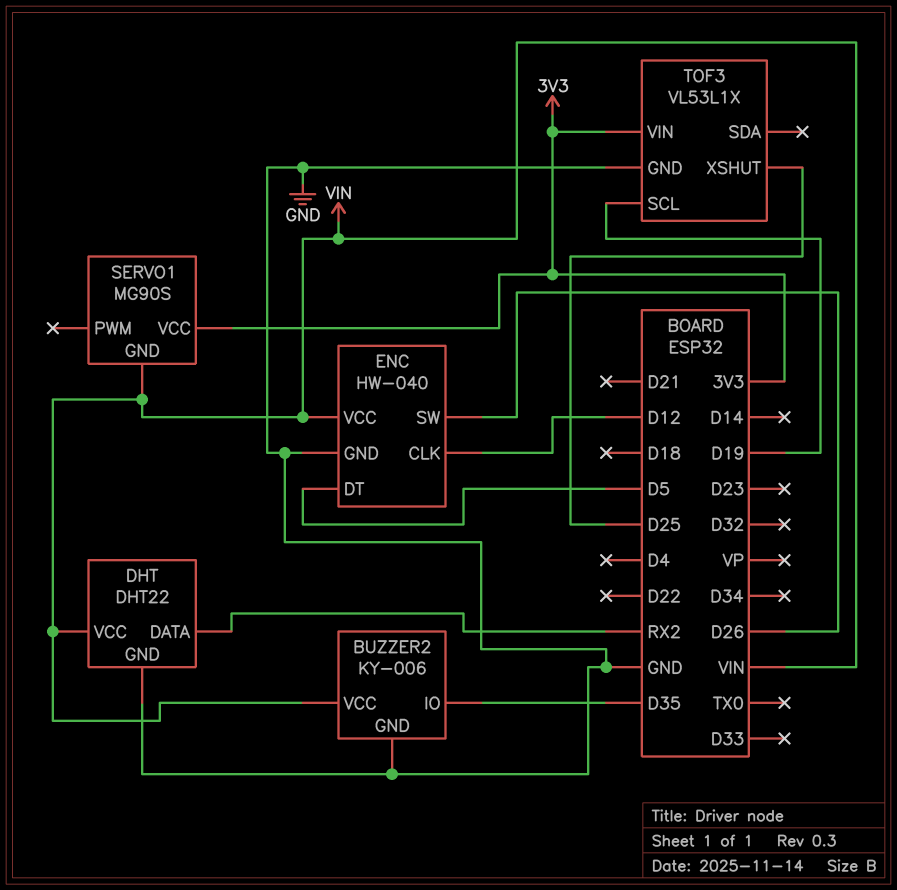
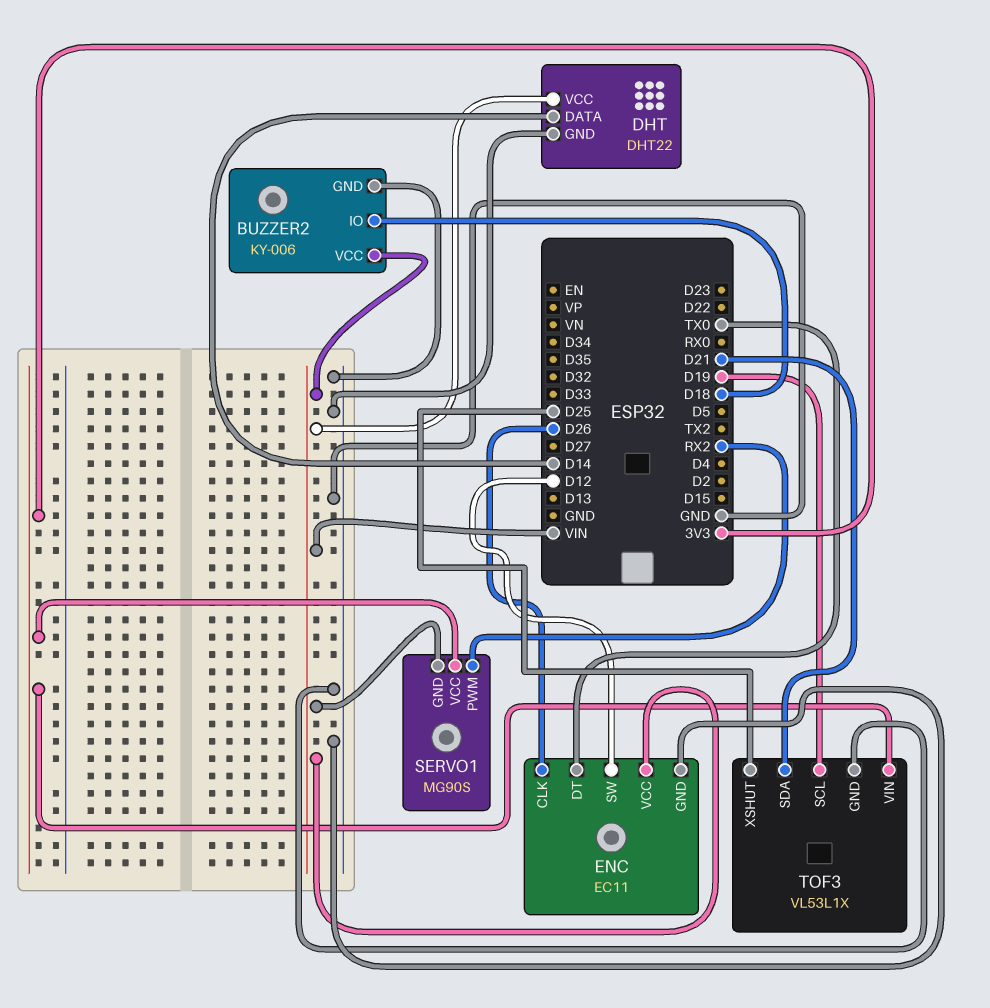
BUZZER2 pin IO: D35 -> D18
DHT pin DATA: RX2 -> D14
ENC: HW-040 -> EC11
ENC pin CLK: D12 -> D26
ENC pin DT: D5 -> TX0
ENC pin SW: D26 -> D12
SERVO1 pin PWM: none -> RX2
TOF3 pin SDA: none -> D21

